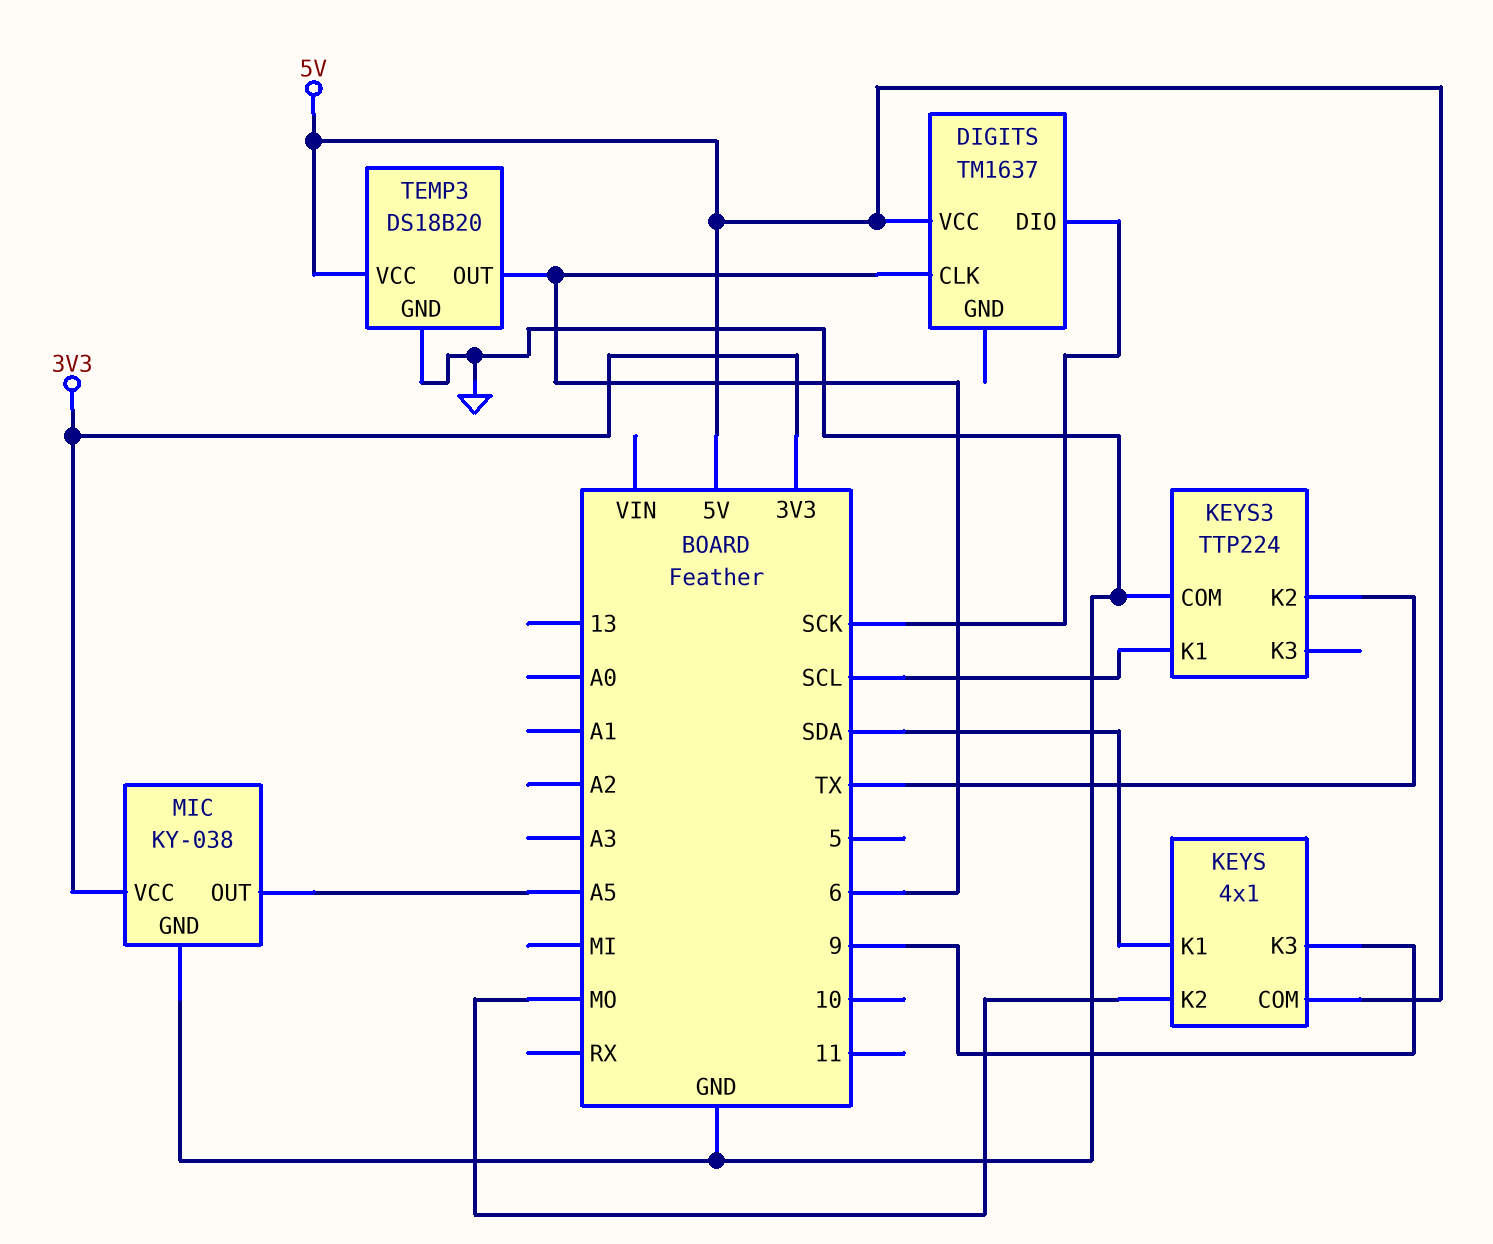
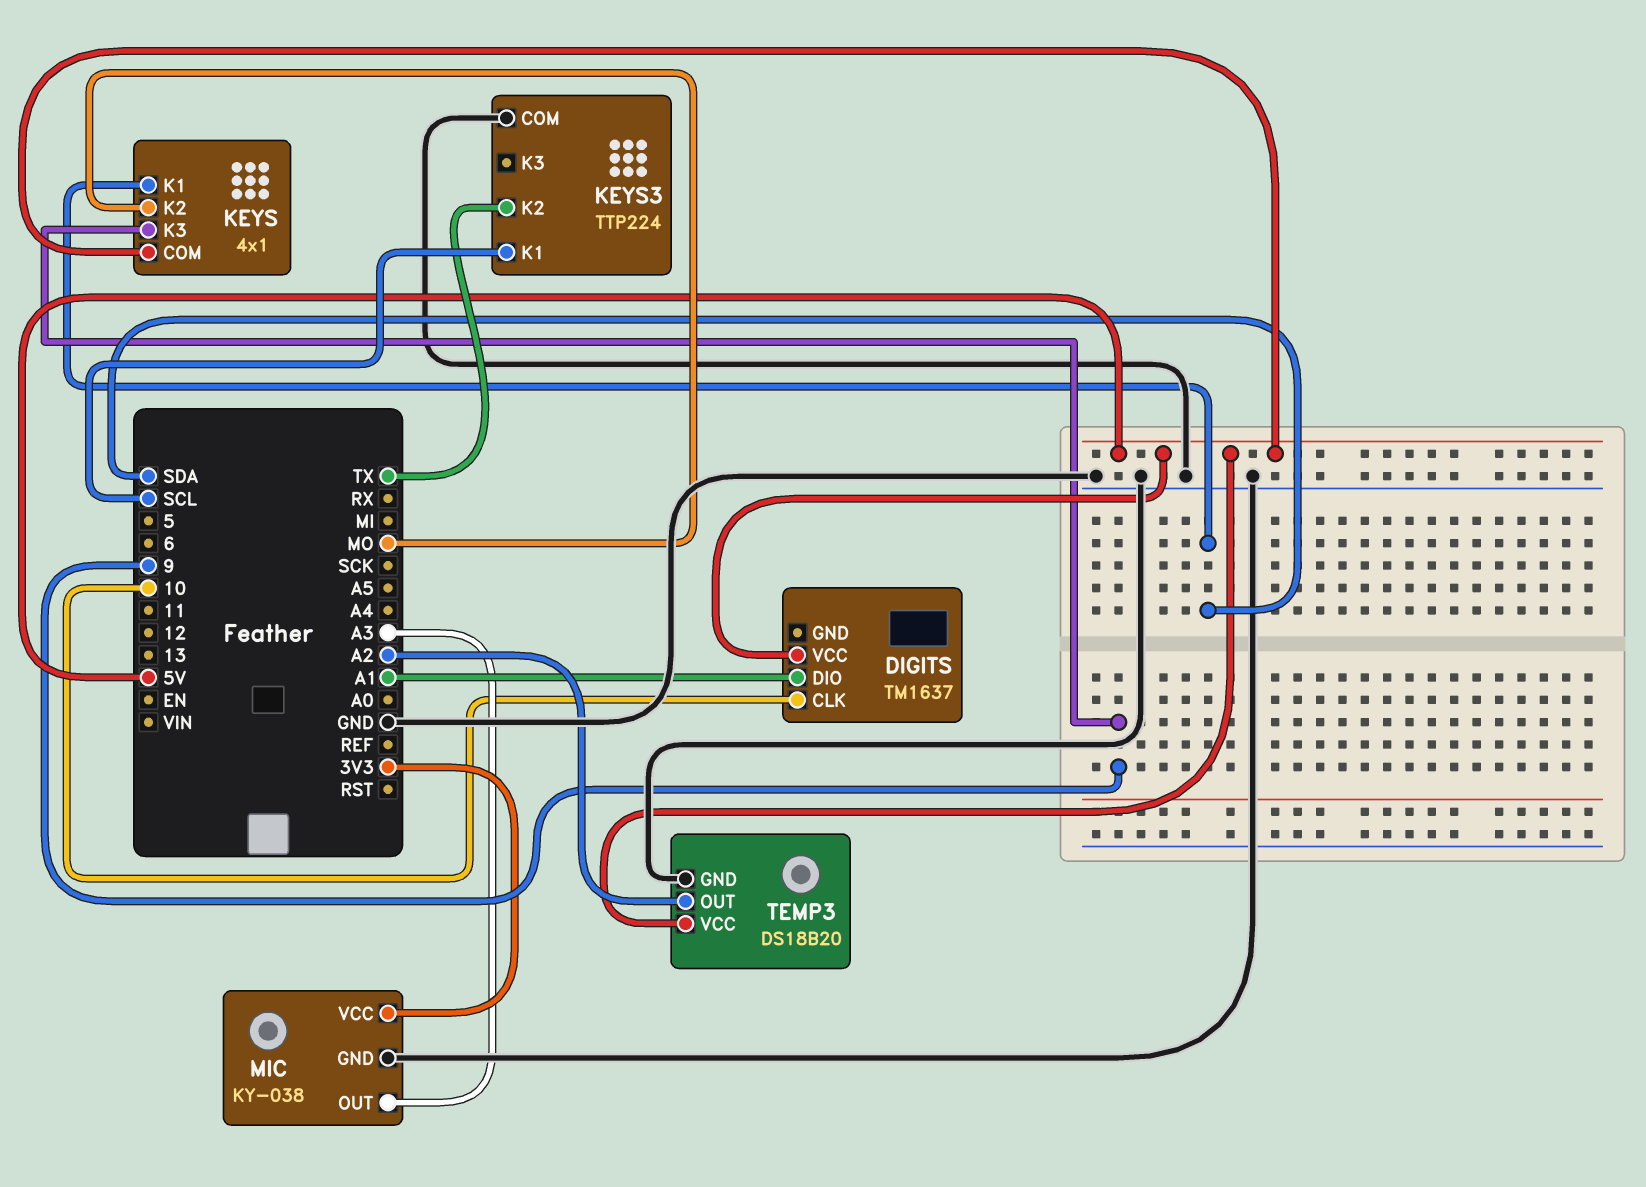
DIGITS pin CLK: 6 -> 10
DIGITS pin DIO: SCK -> A1
MIC pin OUT: A5 -> A3
TEMP3 pin OUT: 6 -> A2

